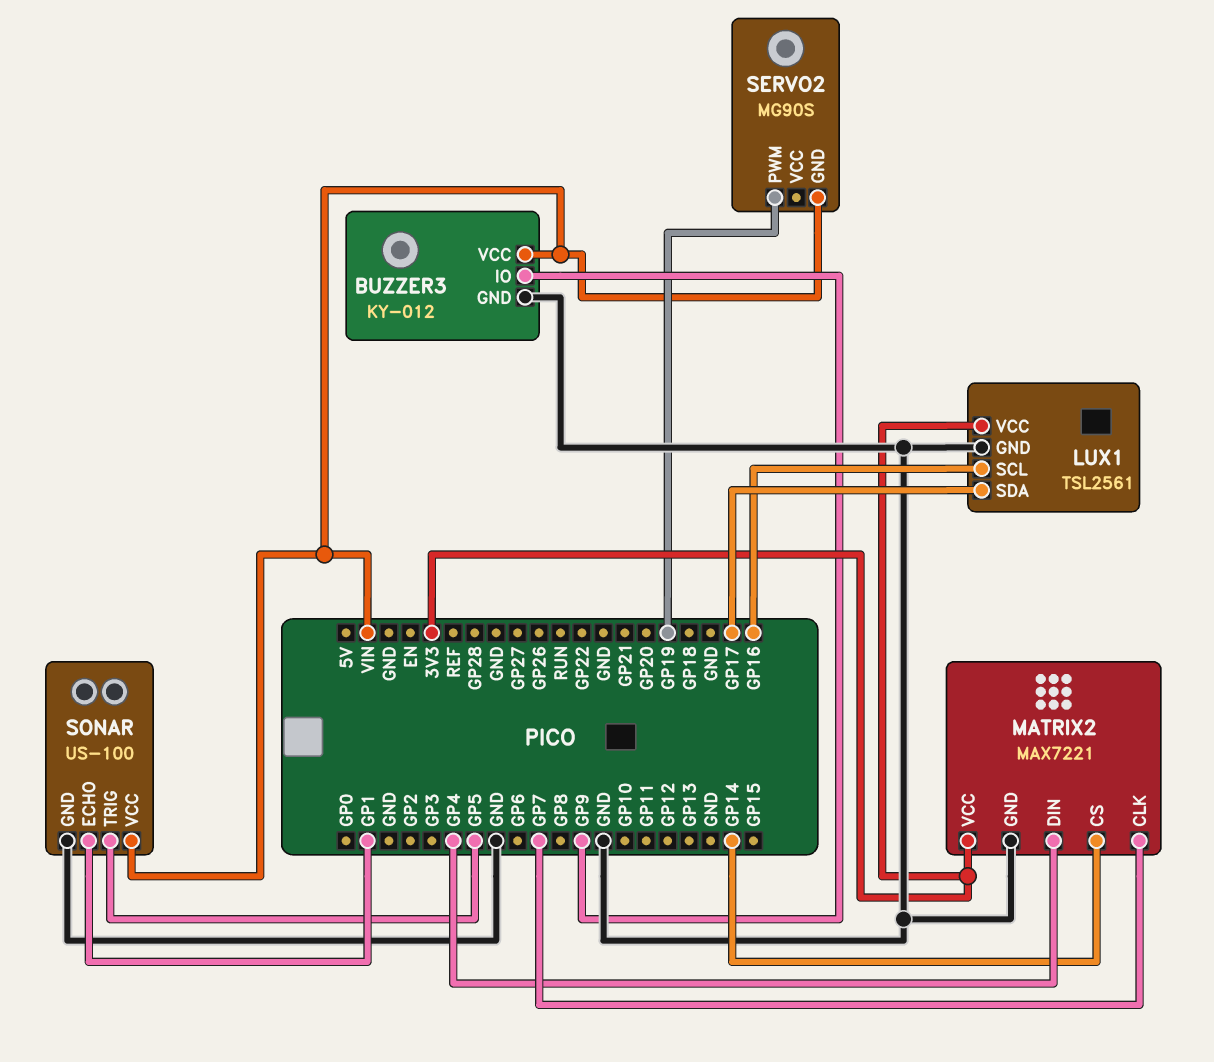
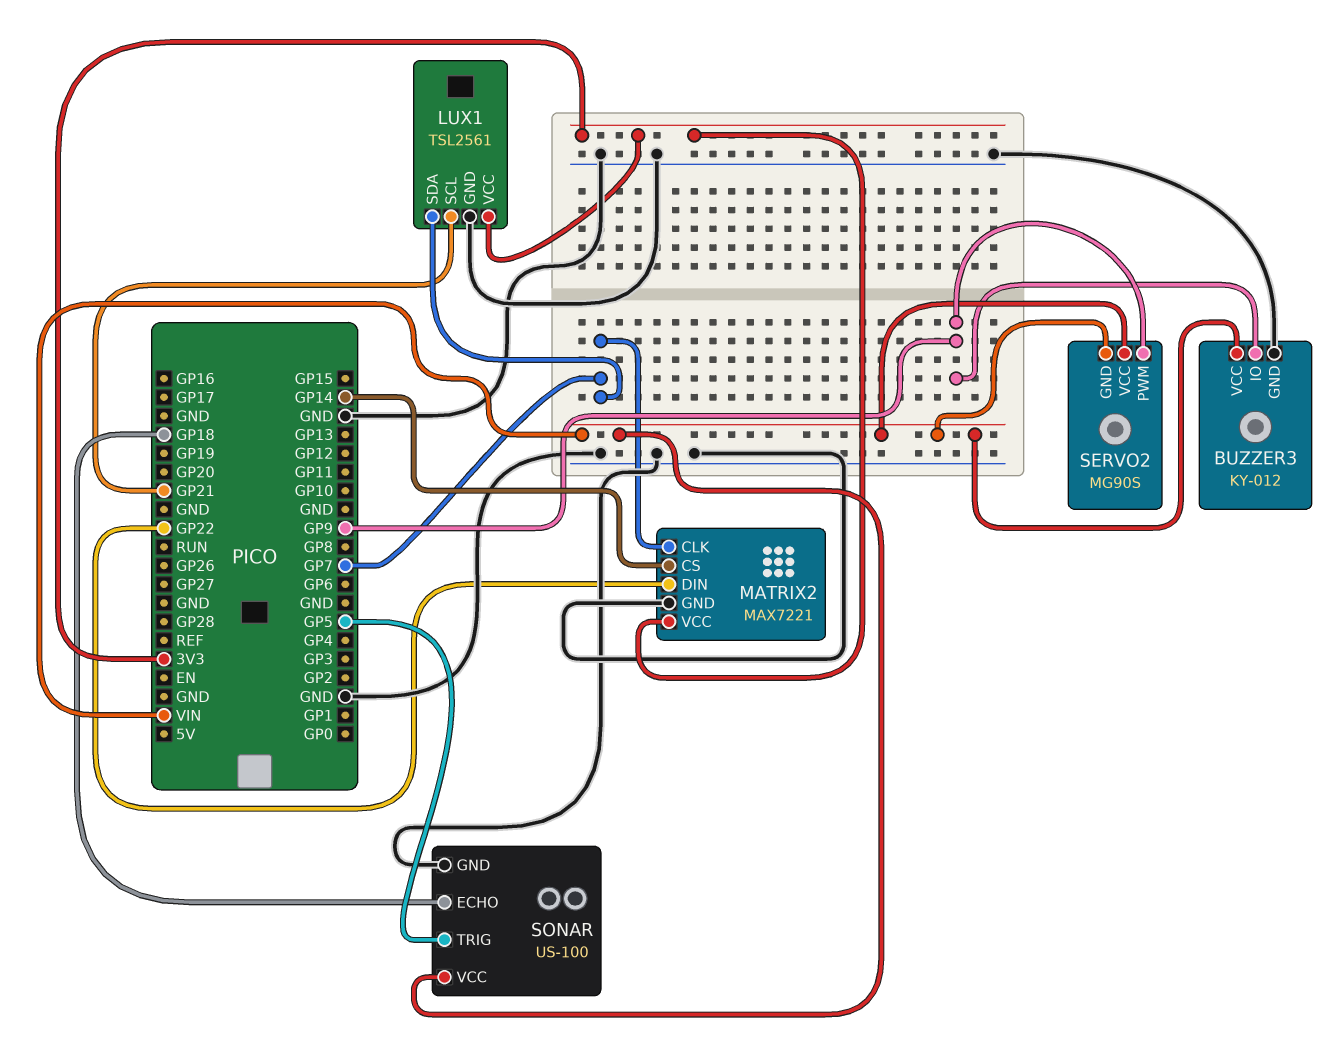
LUX1 pin SCL: GP16 -> GP21
LUX1 pin SDA: GP17 -> GP7
MATRIX2 pin DIN: GP4 -> GP22
SERVO2 pin PWM: GP19 -> GP9
SERVO2 pin VCC: none -> VIN
SONAR pin ECHO: GP1 -> GP18

